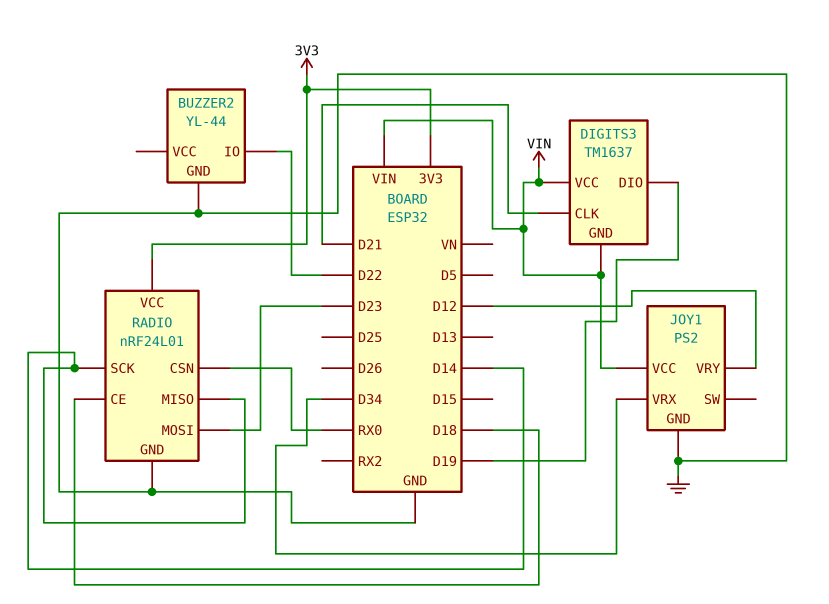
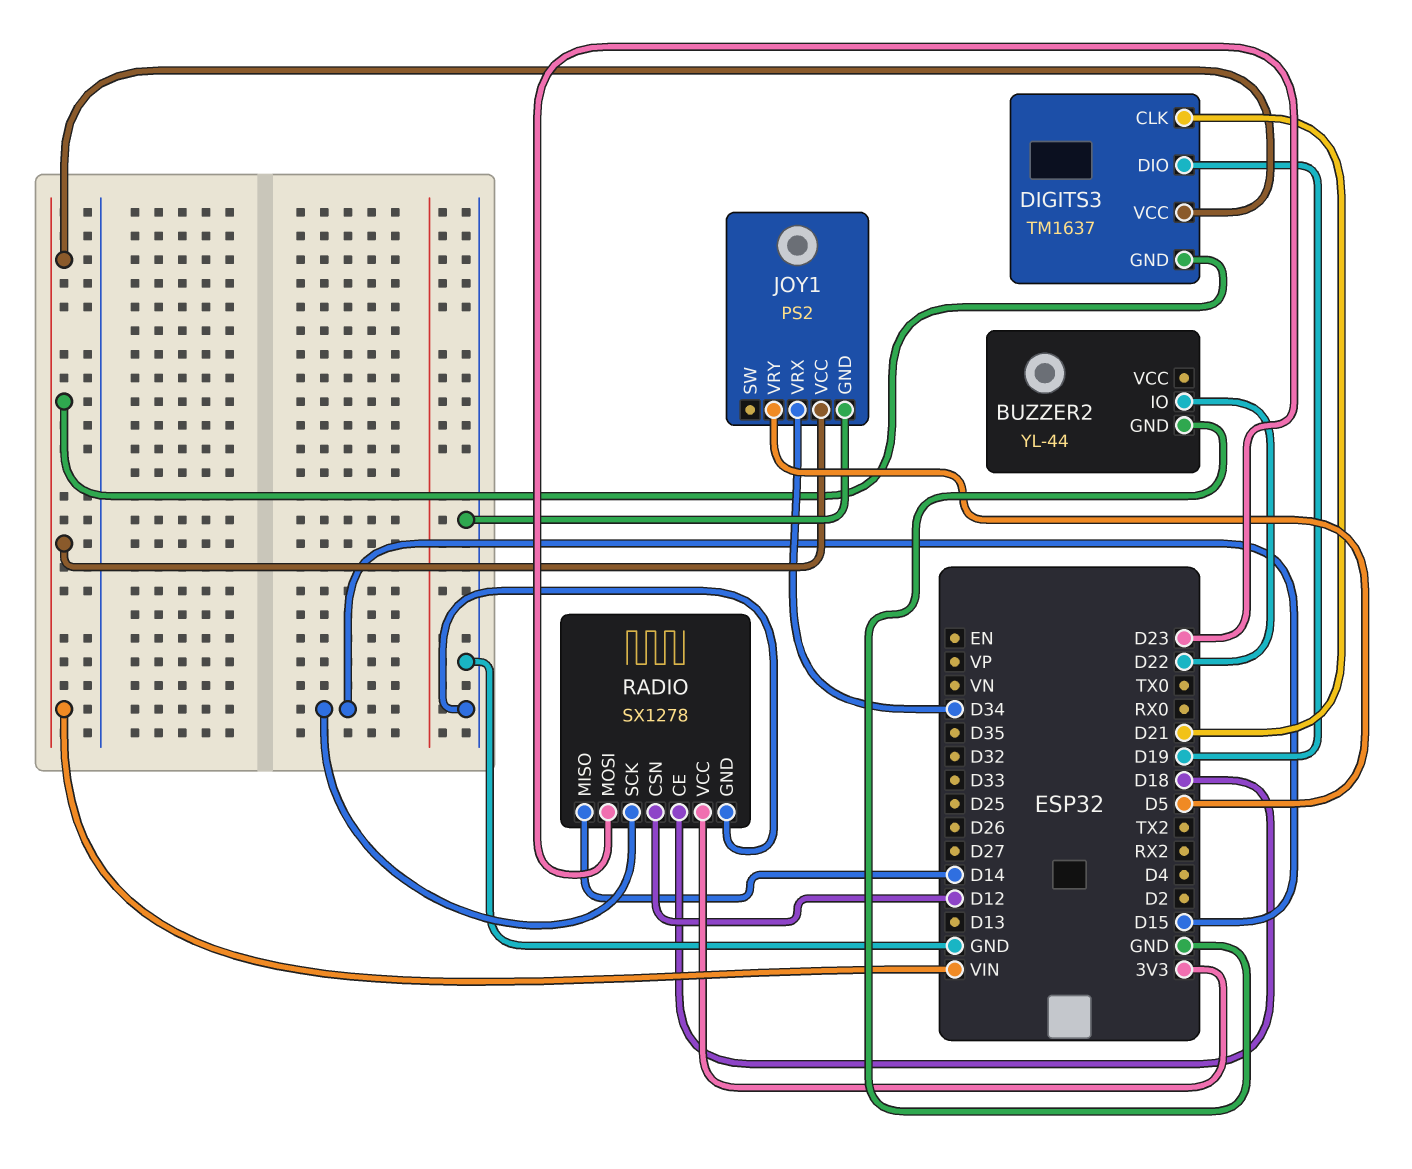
JOY1 pin VRY: D12 -> D5
RADIO: nRF24L01 -> SX1278
RADIO pin CSN: RX0 -> D12
RADIO pin SCK: D14 -> D15

